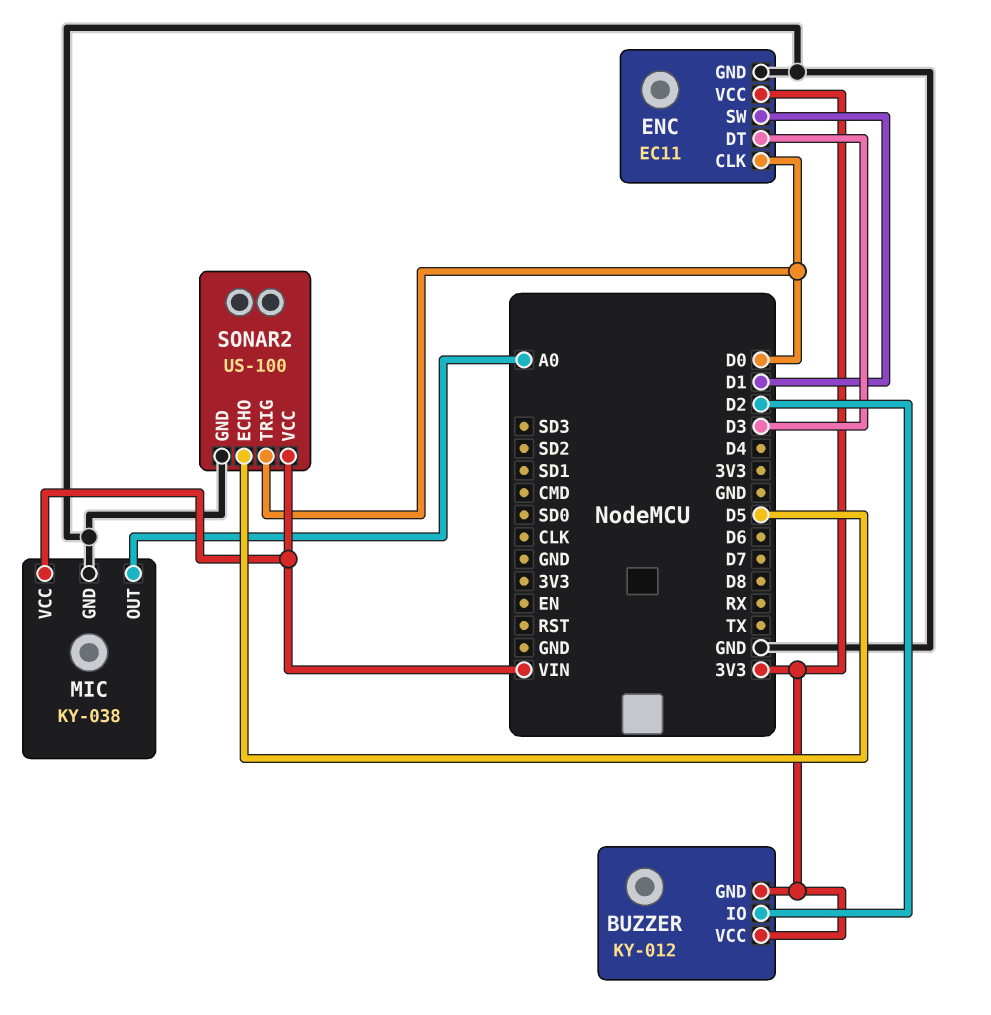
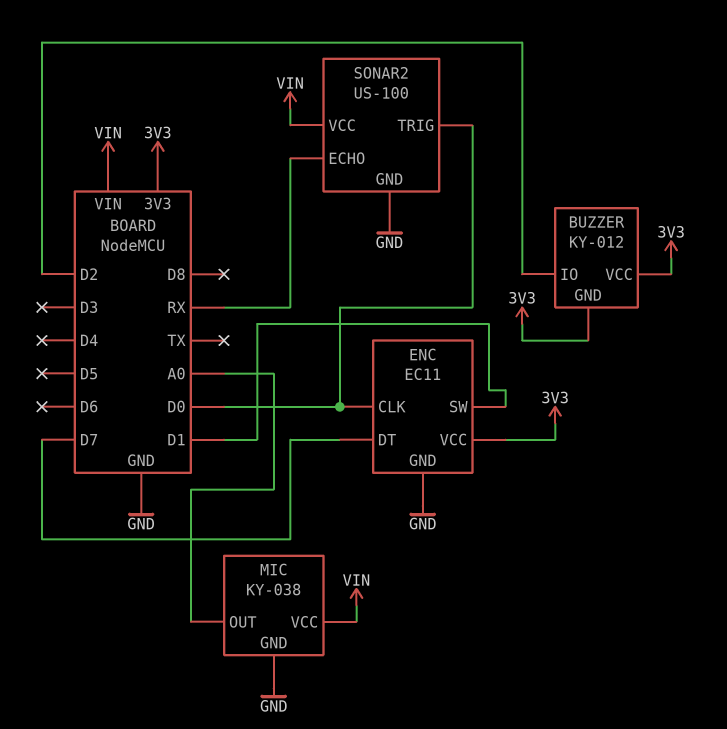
ENC pin DT: D3 -> D7
SONAR2 pin ECHO: D5 -> RX

